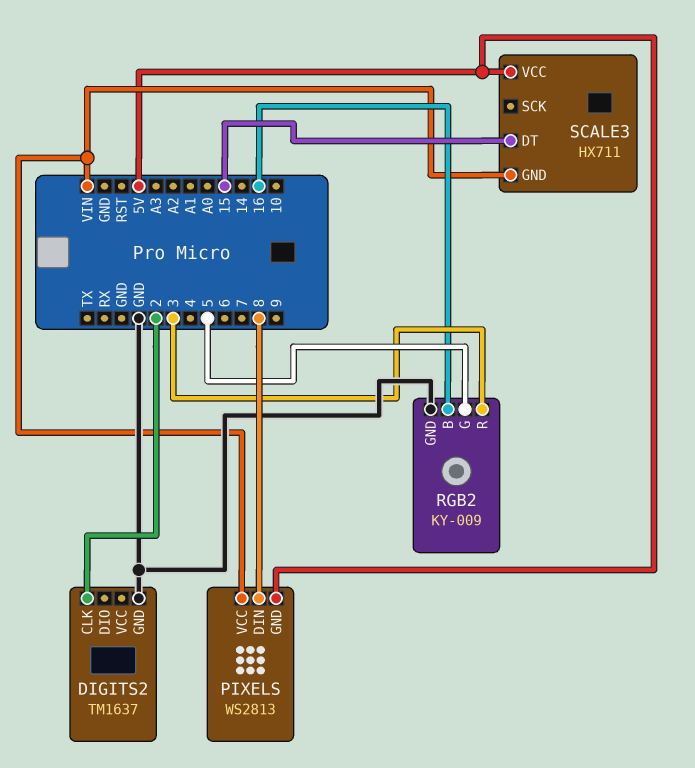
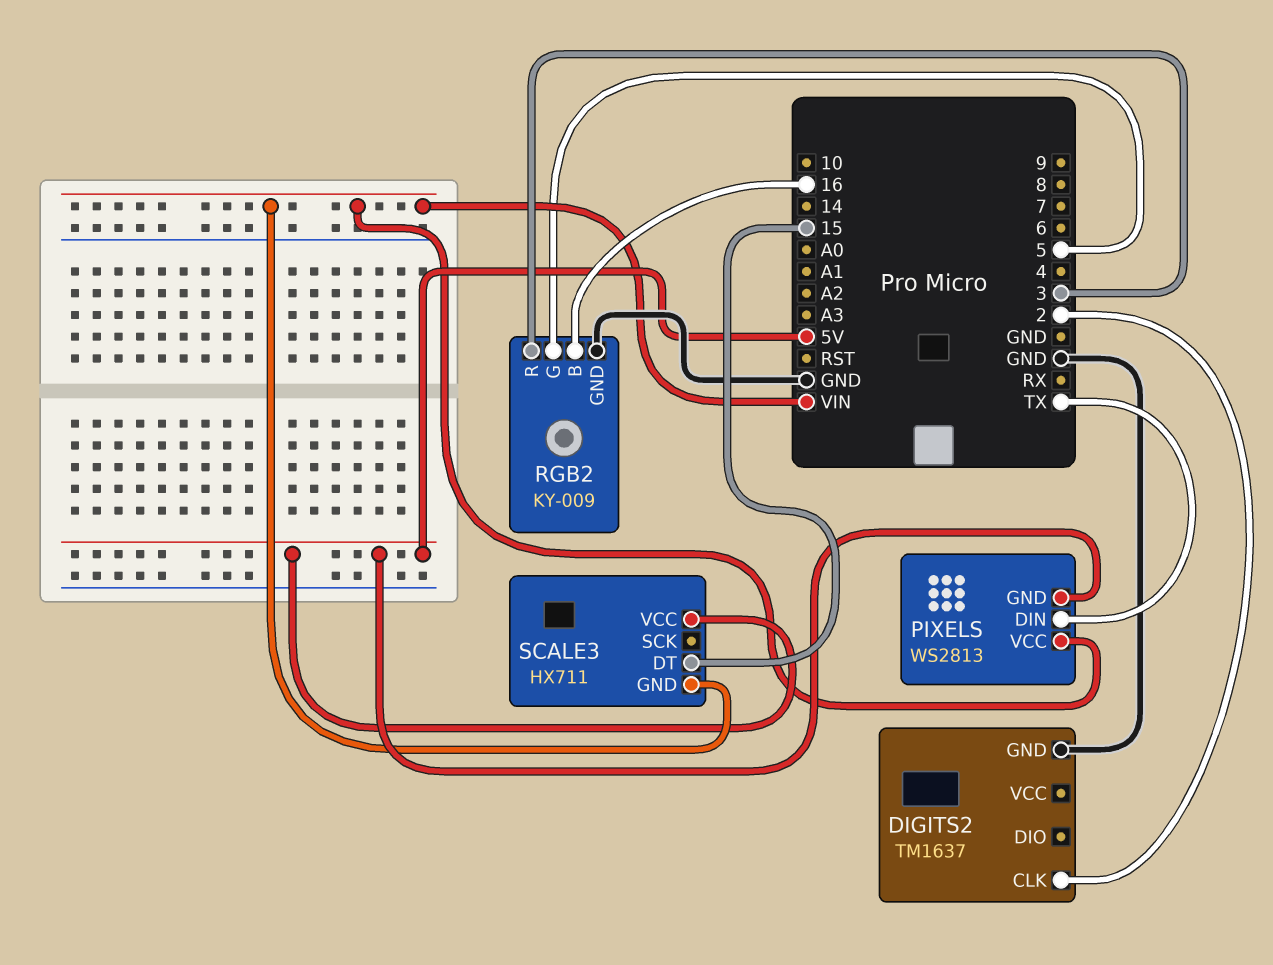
PIXELS pin DIN: 8 -> TX

